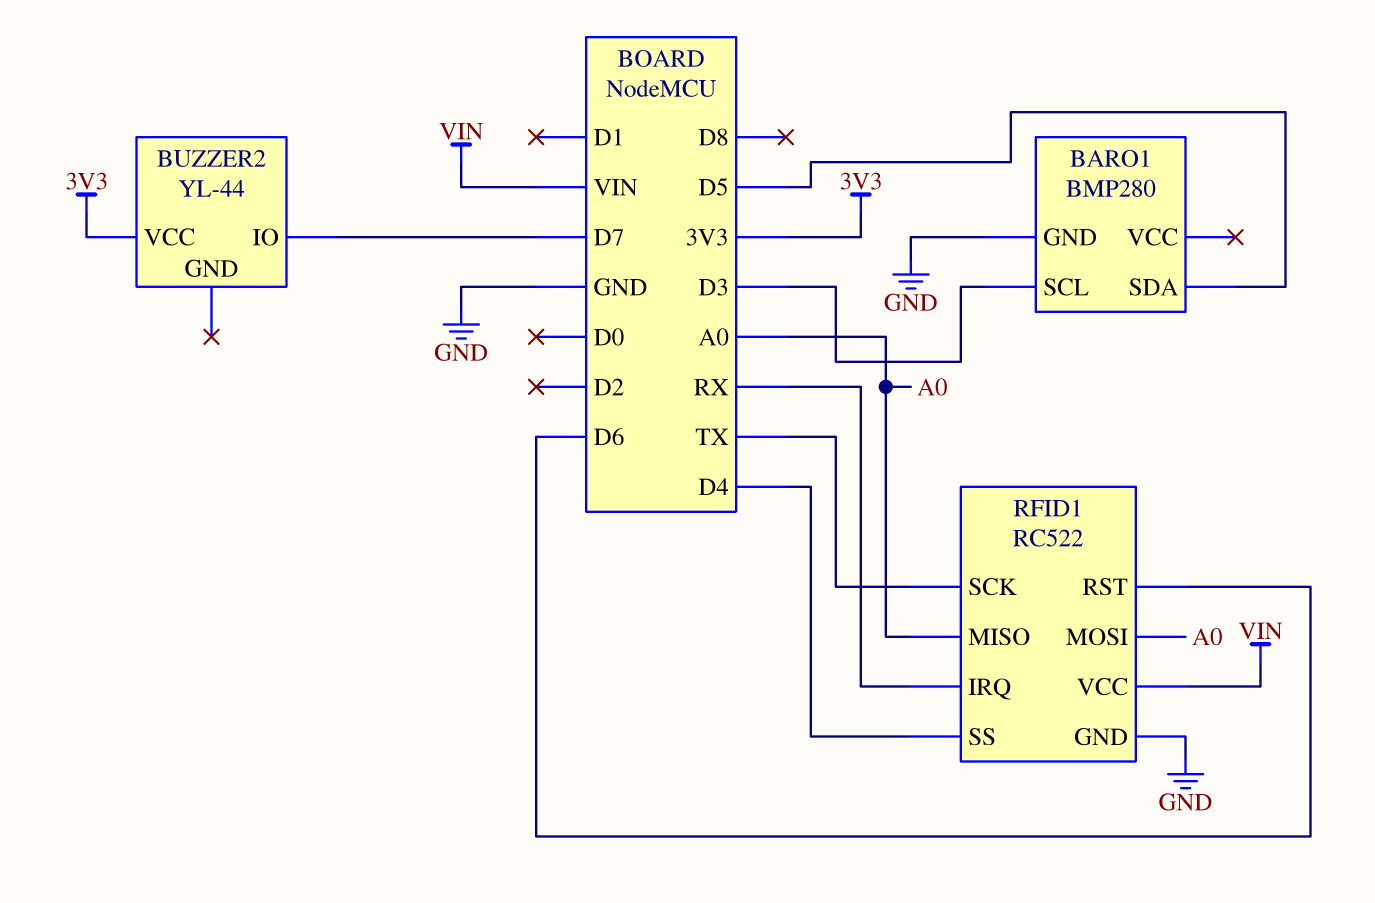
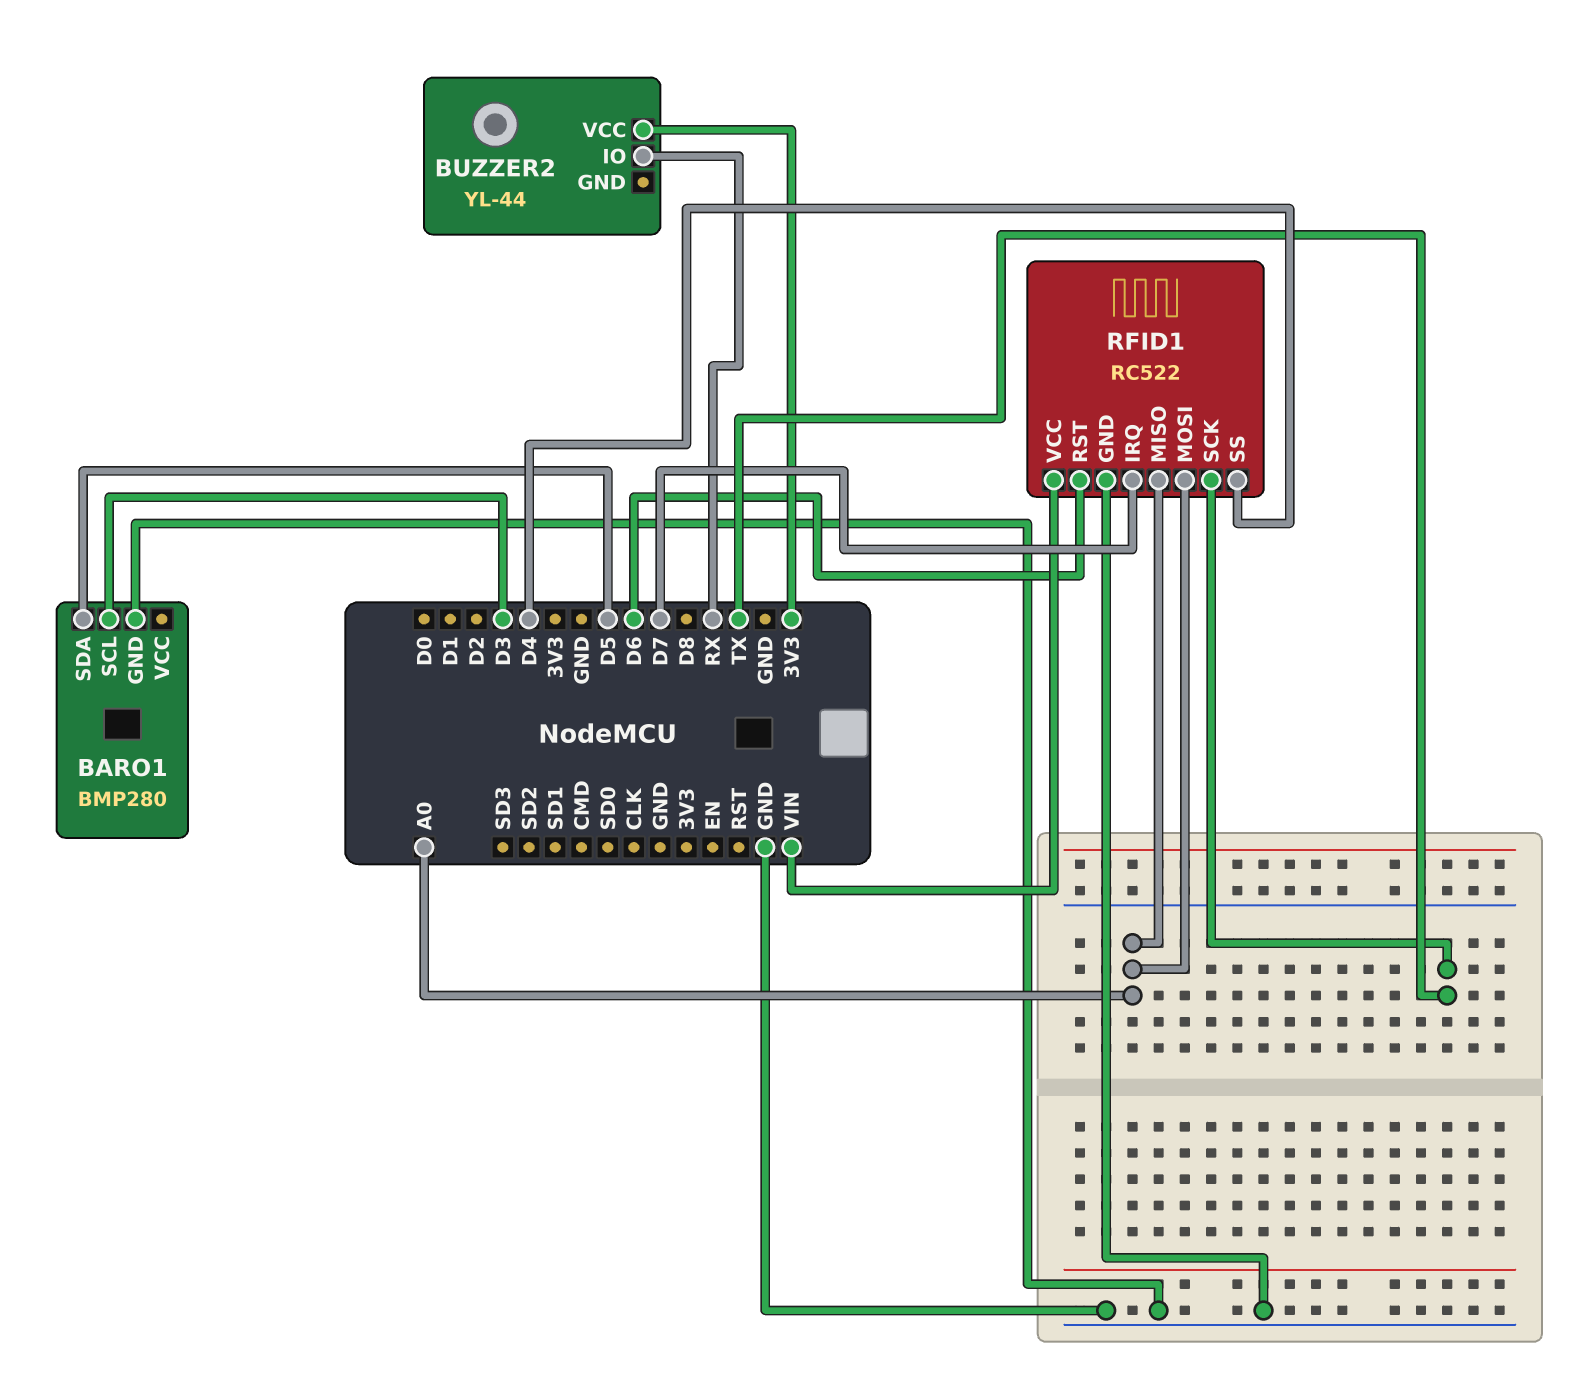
BUZZER2 pin IO: D7 -> RX
RFID1 pin IRQ: RX -> D7

